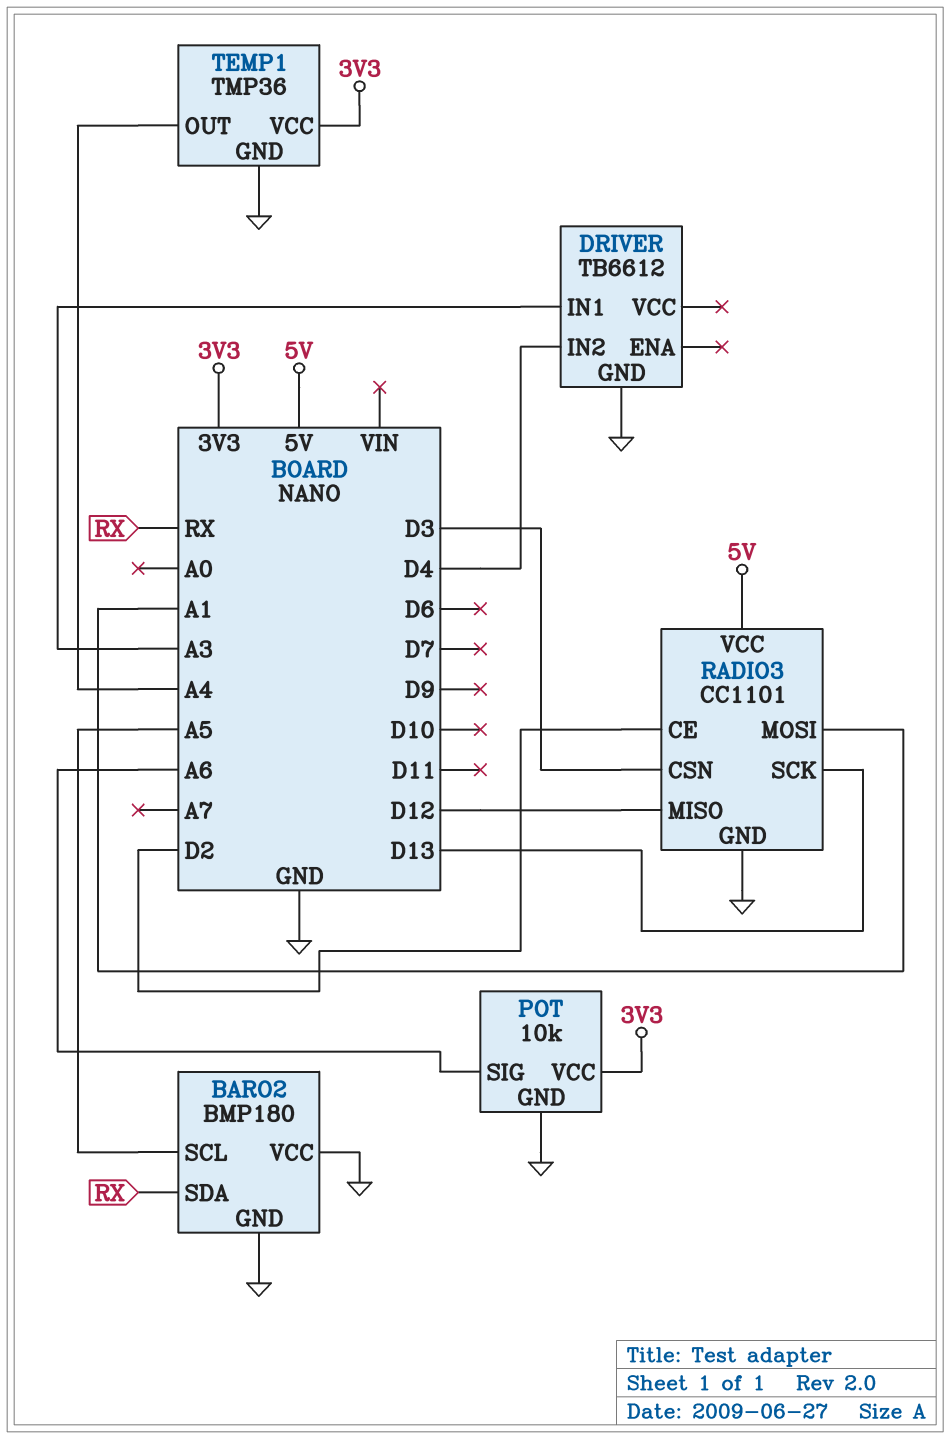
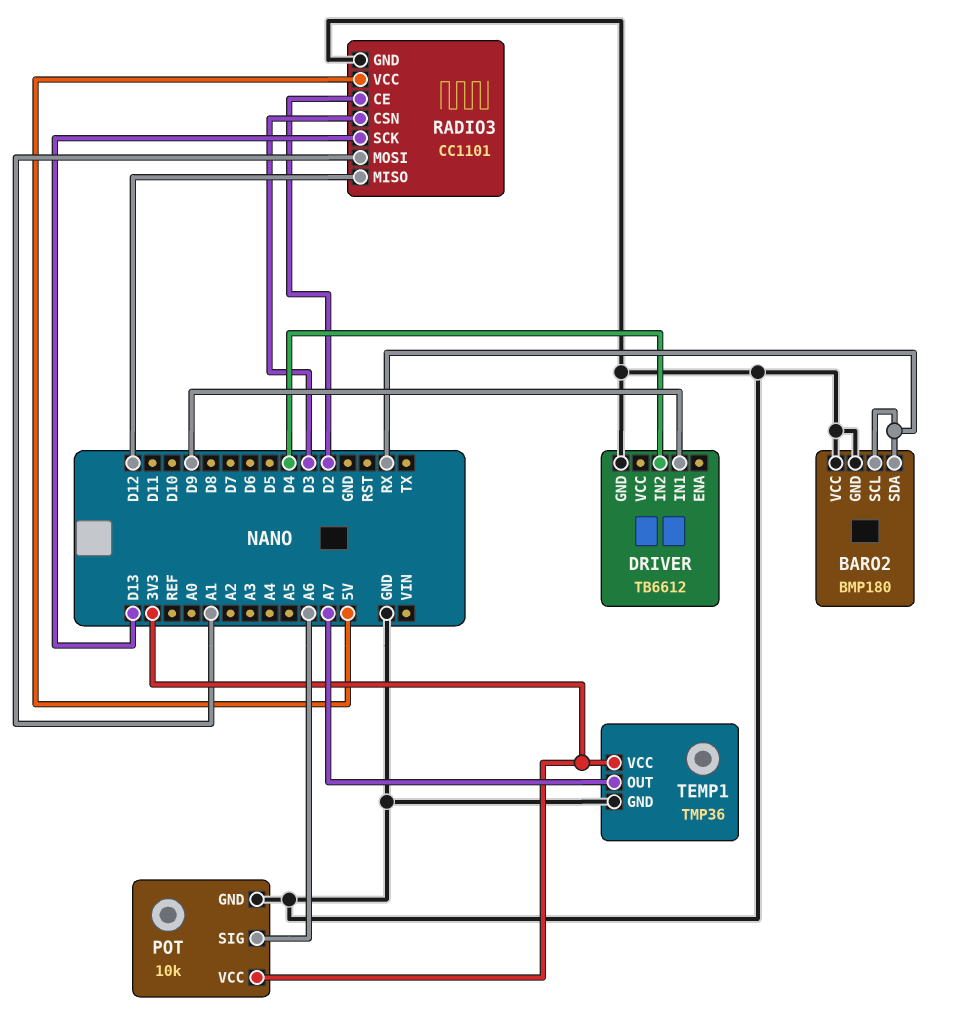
BARO2 pin SCL: A5 -> RX
DRIVER pin IN1: A3 -> D9
TEMP1 pin OUT: A4 -> A7

